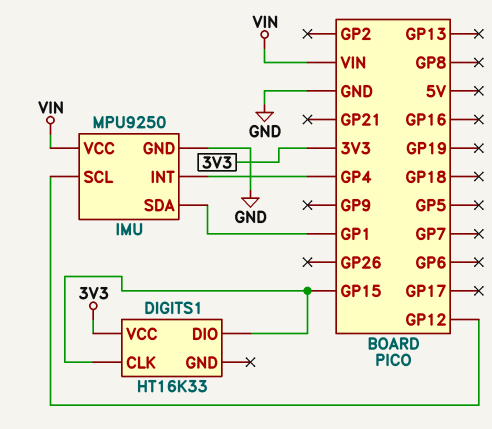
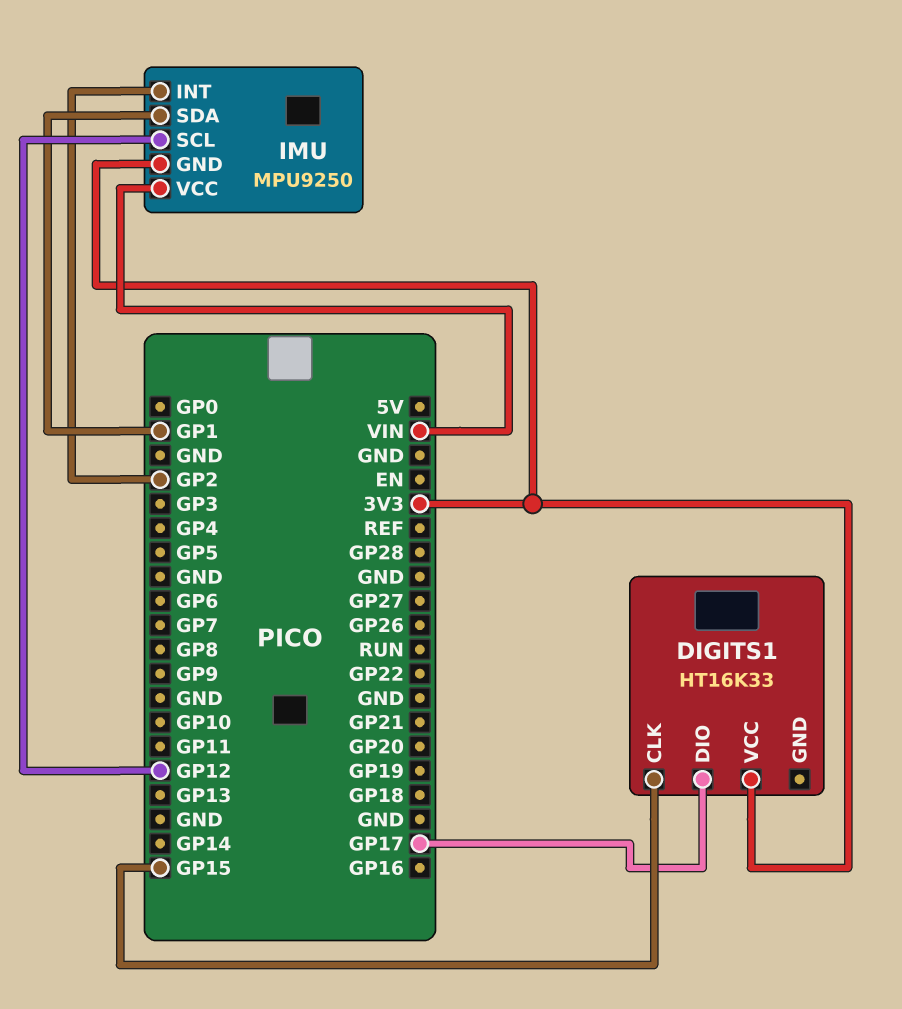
DIGITS1 pin DIO: GP15 -> GP17
IMU pin GND: GND -> 3V3
IMU pin INT: GP4 -> GP2

